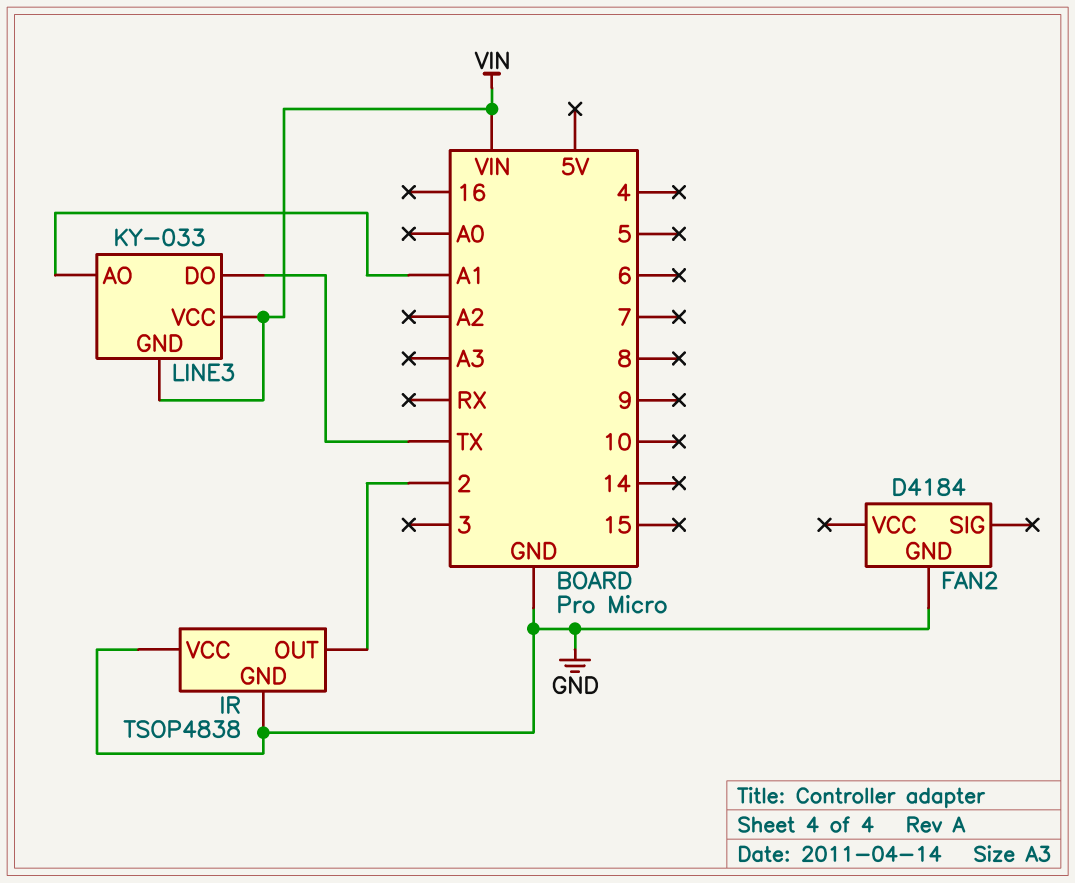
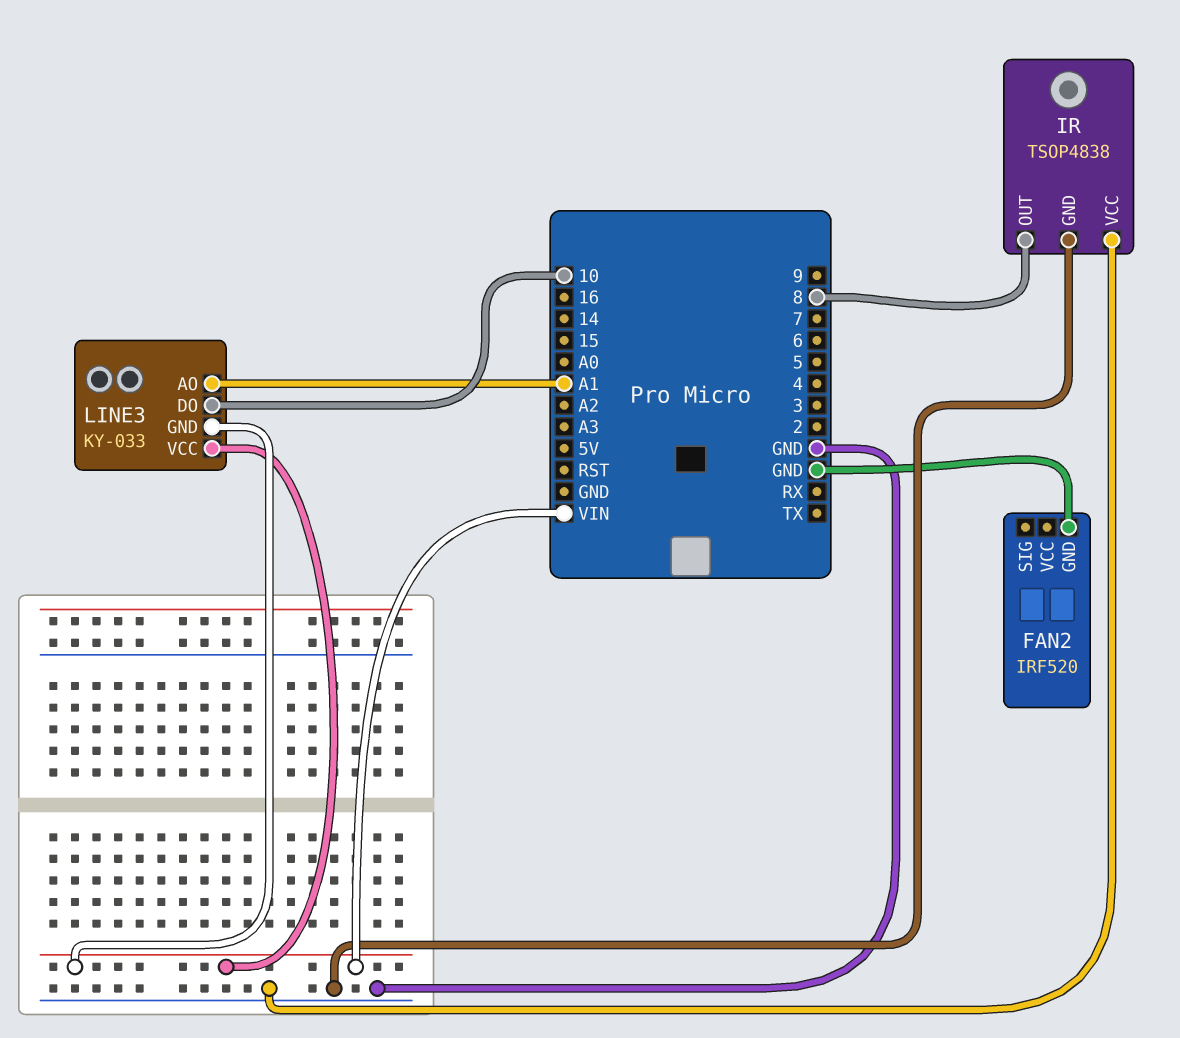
FAN2: D4184 -> IRF520
IR pin OUT: 2 -> 8
LINE3 pin DO: TX -> 10

